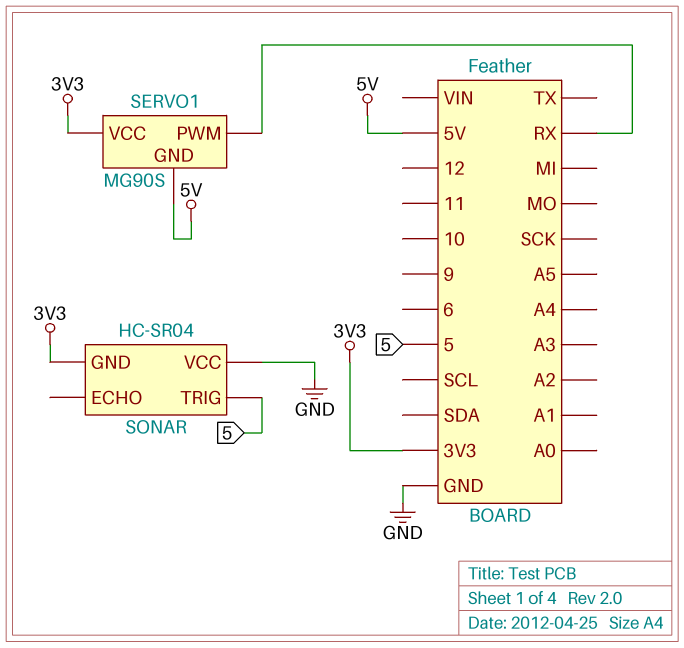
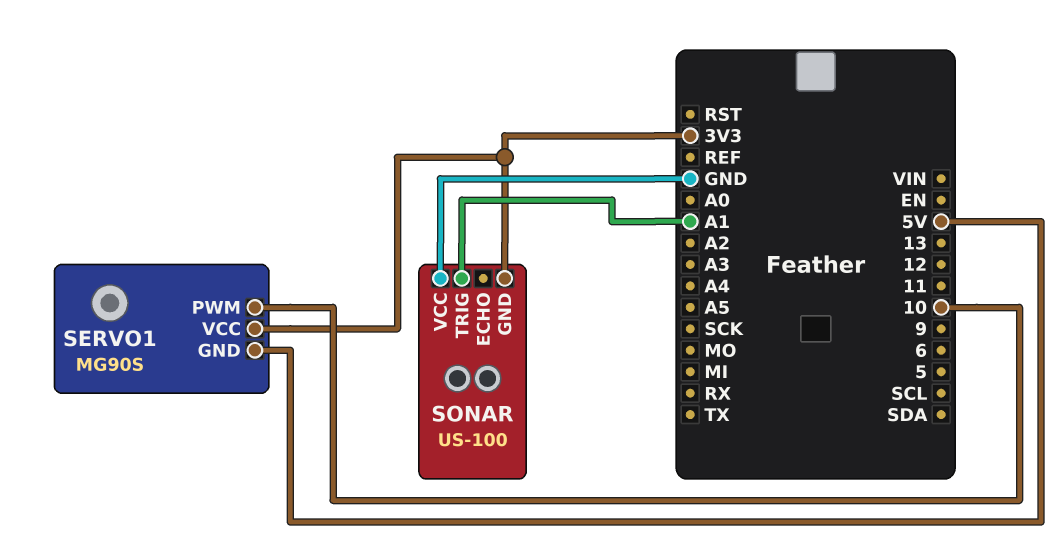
SERVO1 pin PWM: RX -> 10
SONAR: HC-SR04 -> US-100
SONAR pin TRIG: 5 -> A1

